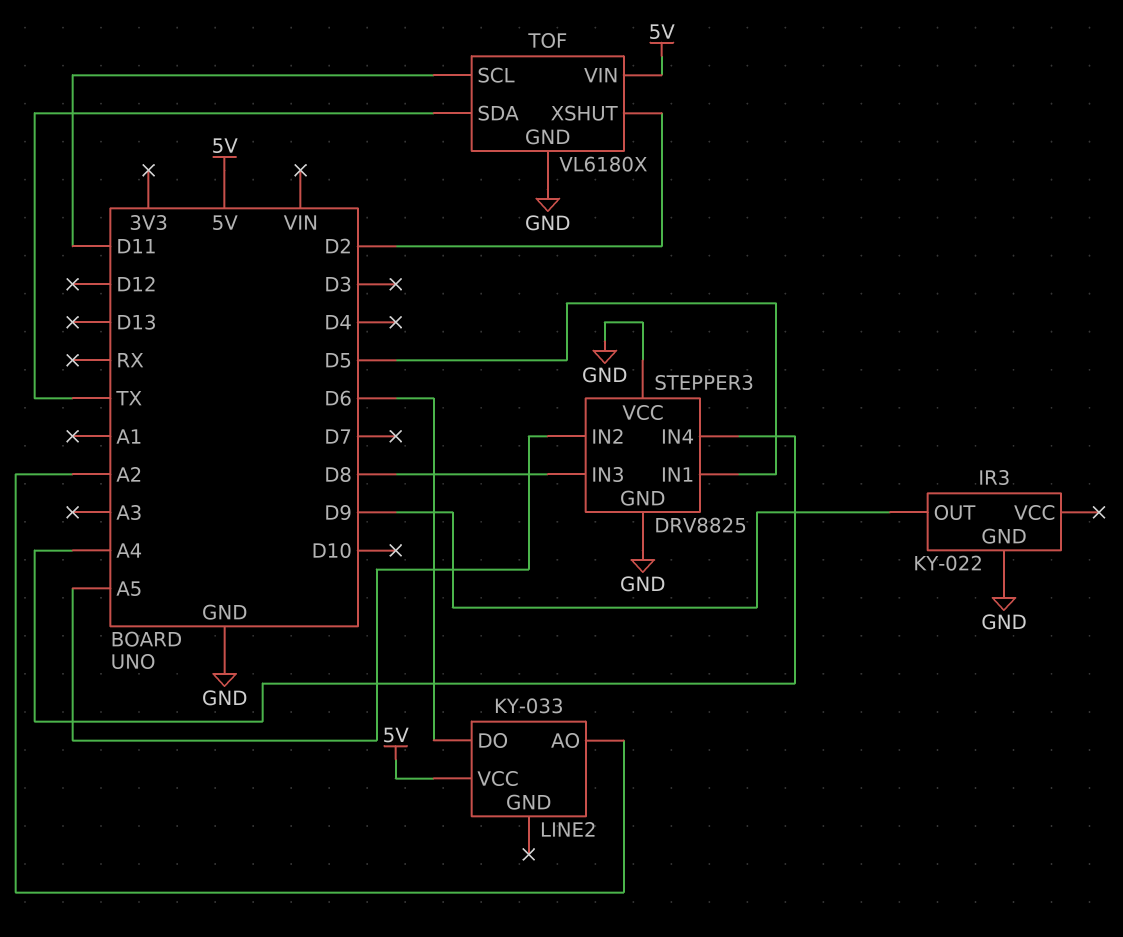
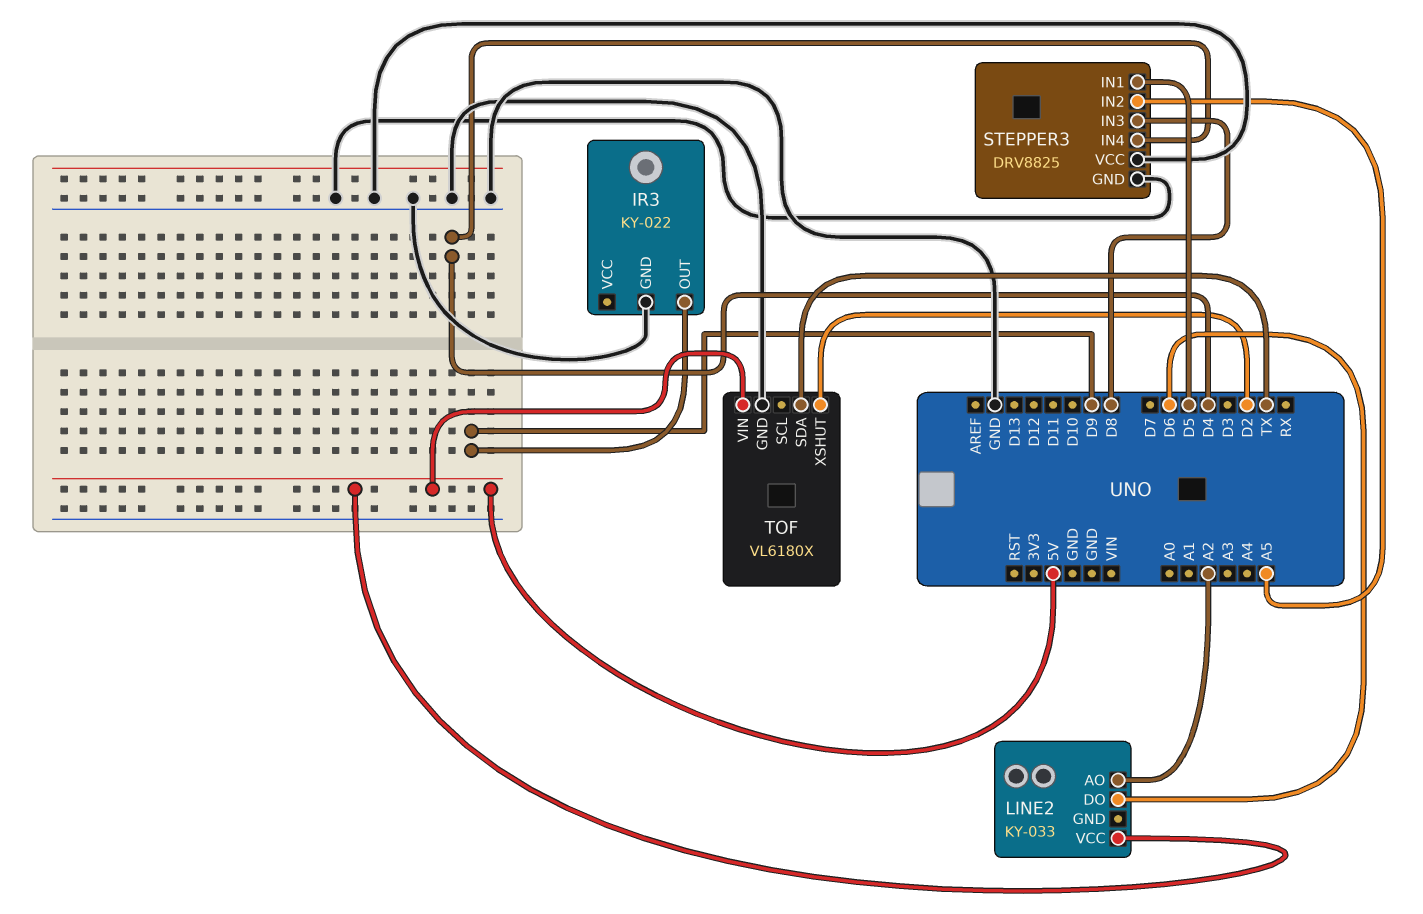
STEPPER3 pin IN4: A4 -> D4
TOF pin SCL: D11 -> none

